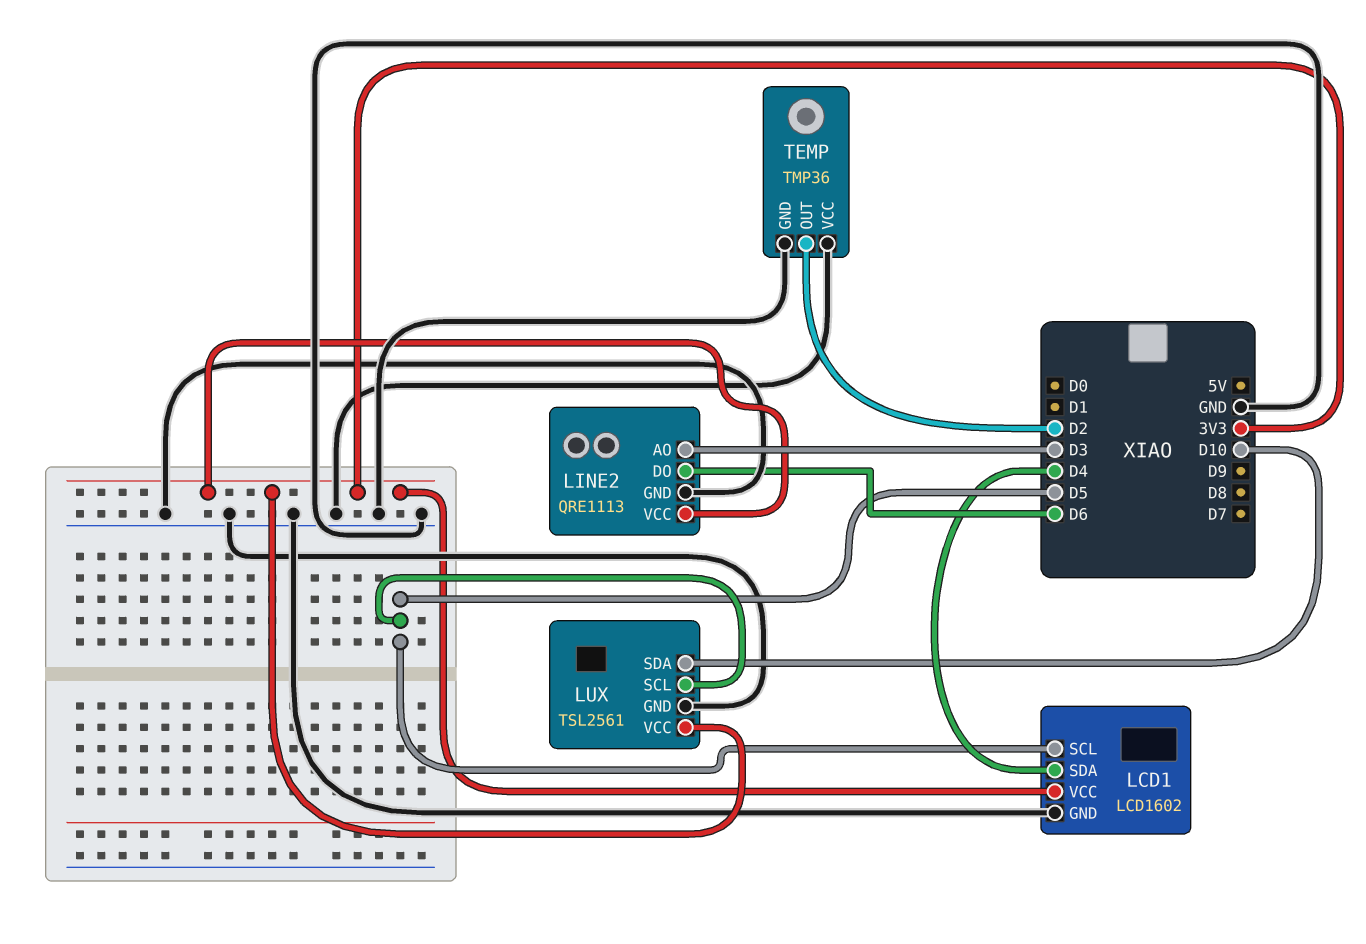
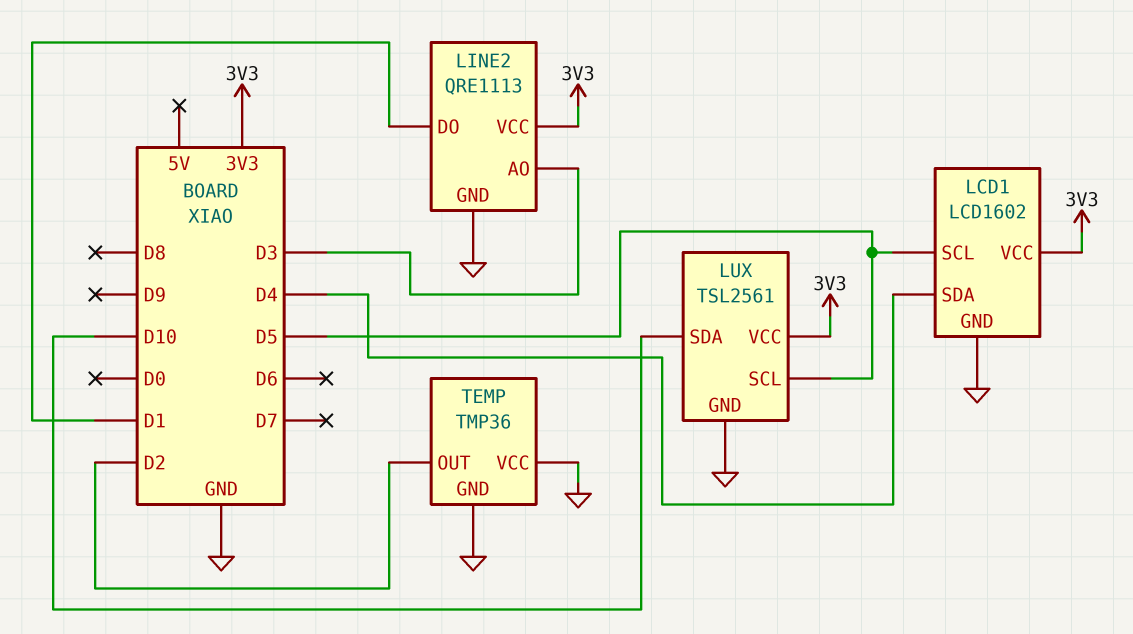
LINE2 pin DO: D6 -> D1

